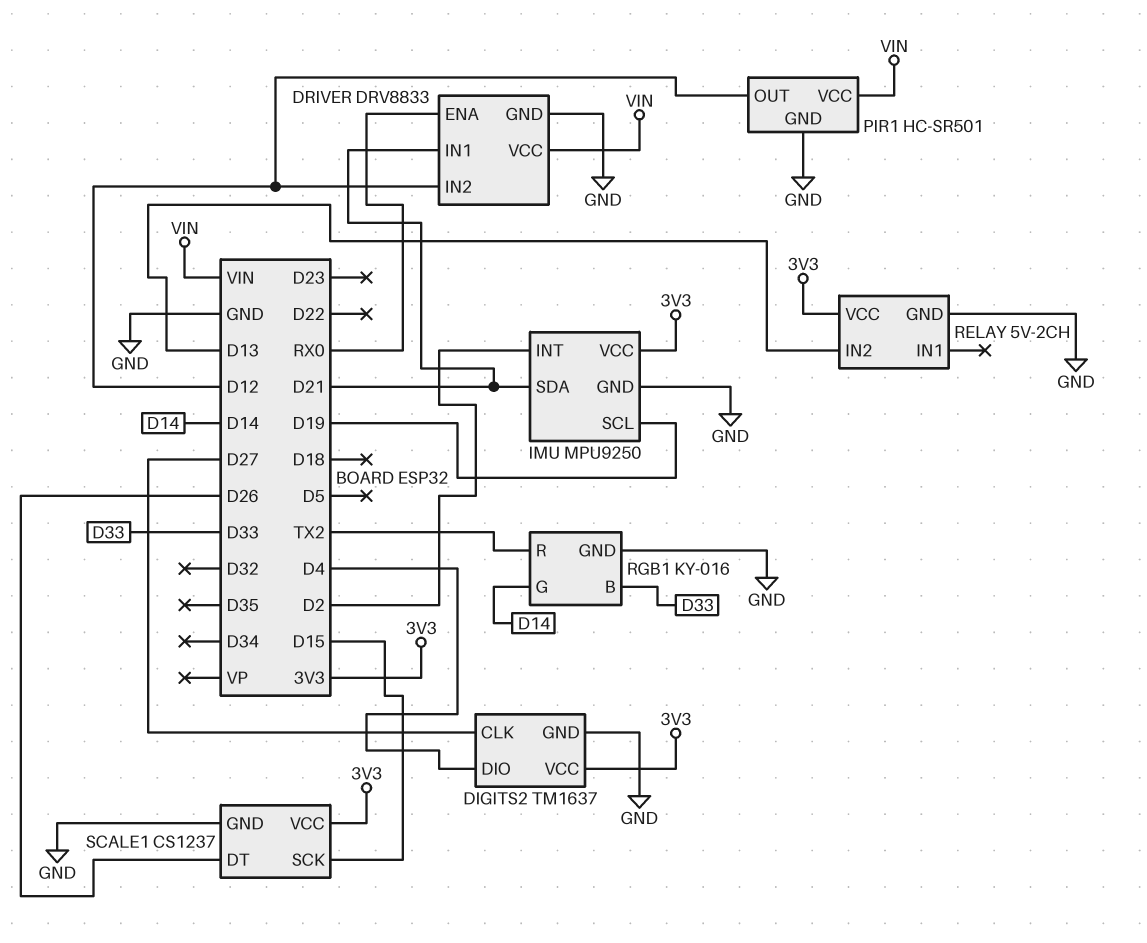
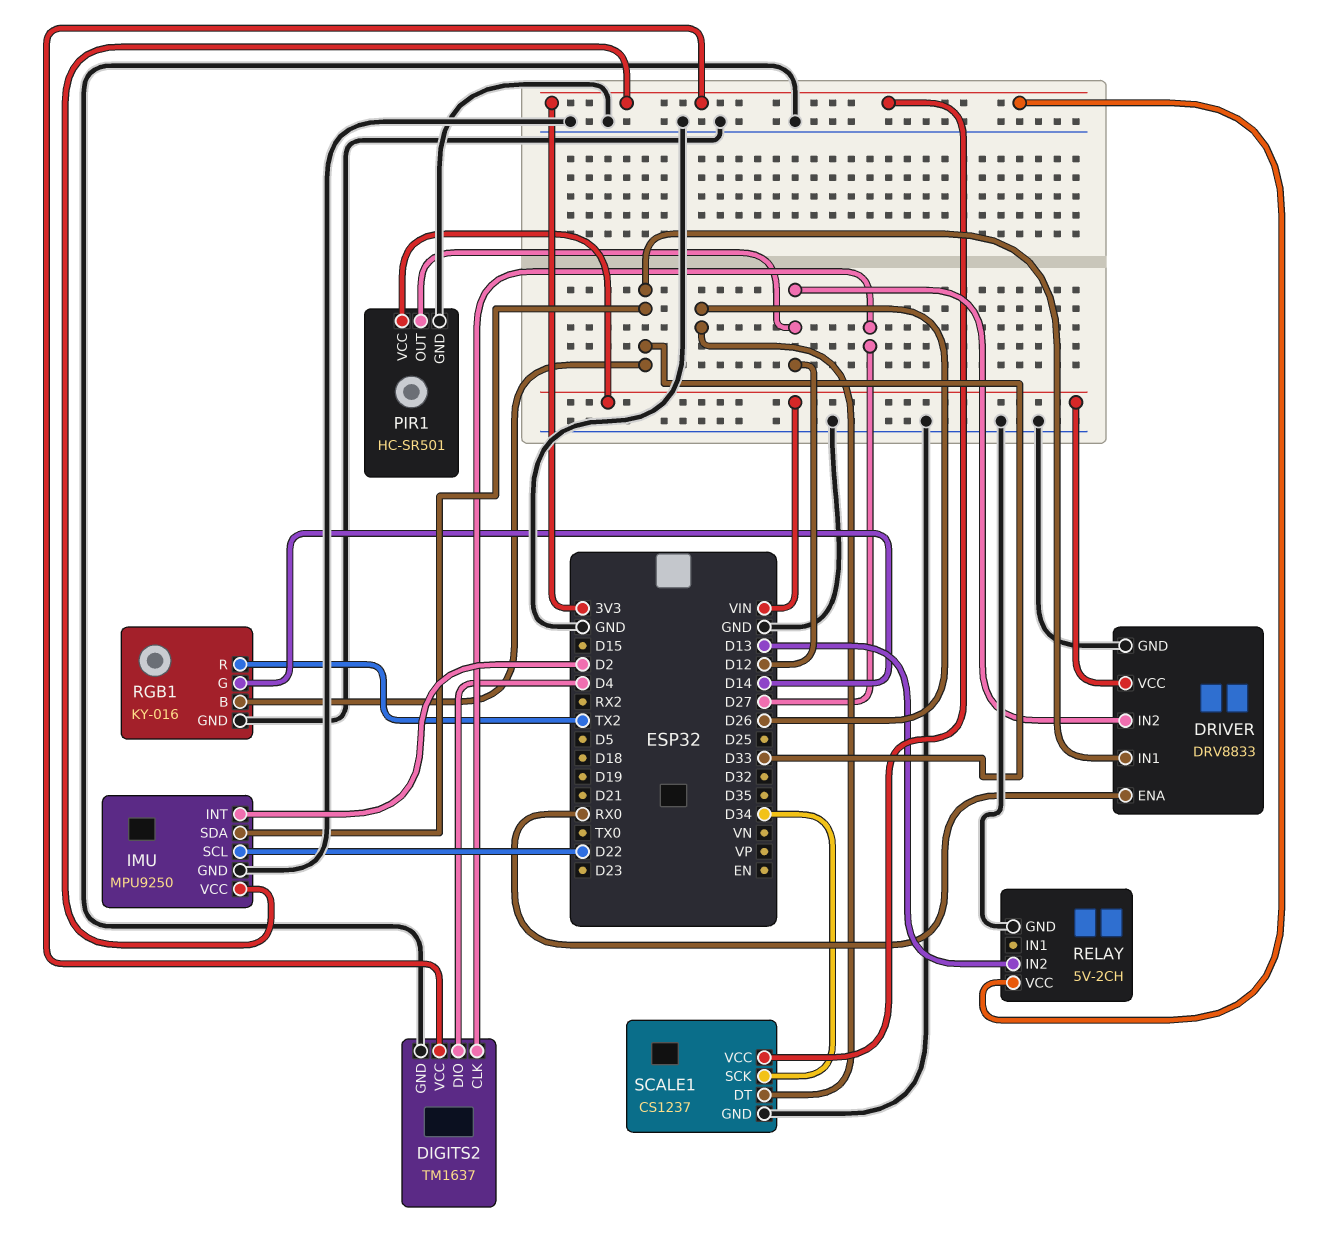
DRIVER pin IN1: D21 -> D33
IMU pin SCL: D19 -> D22
IMU pin SDA: D21 -> D33
SCALE1 pin SCK: D15 -> D34

